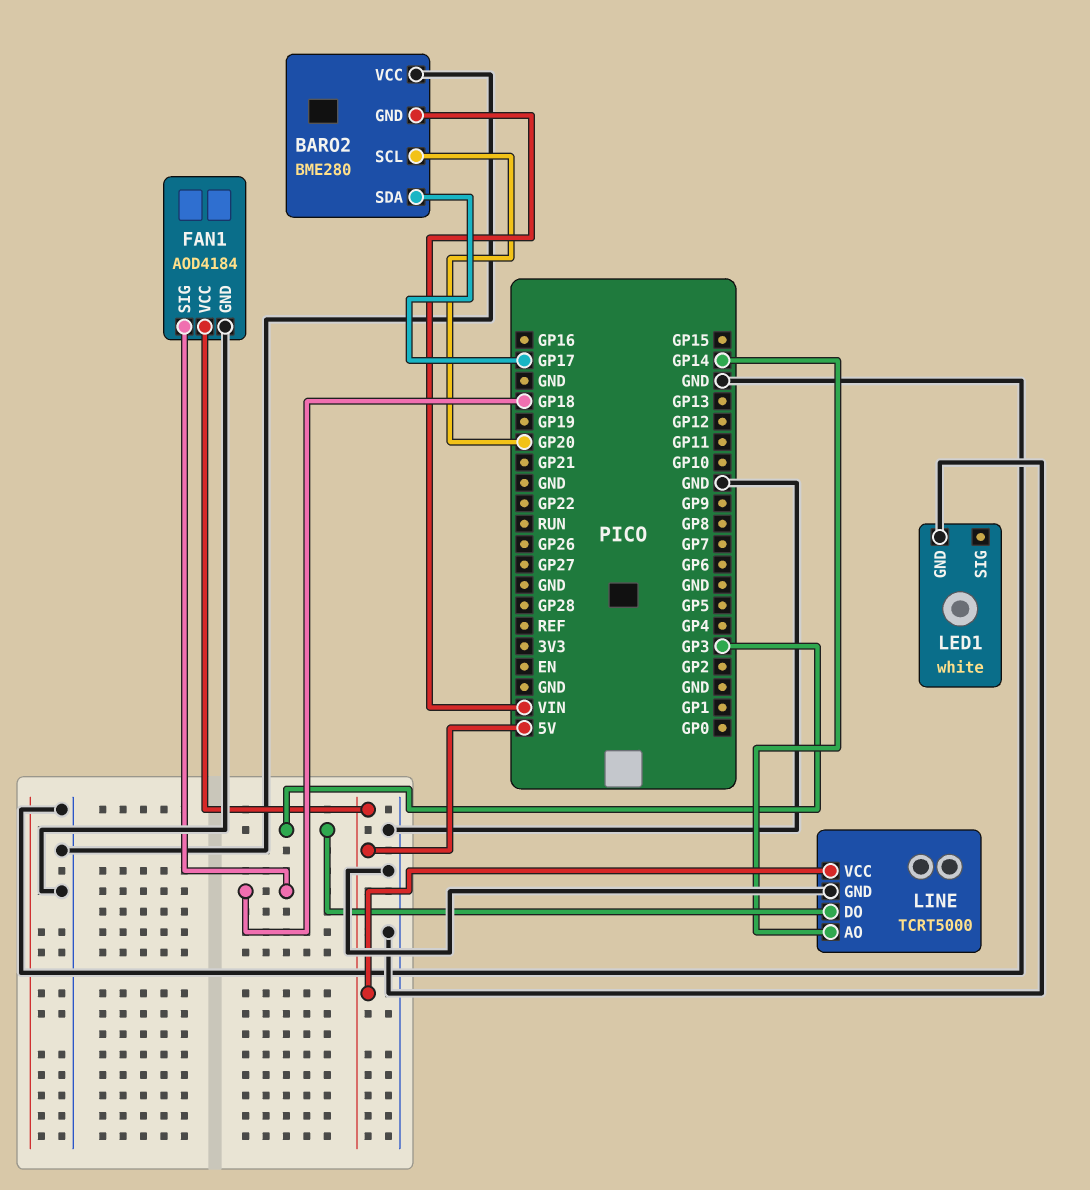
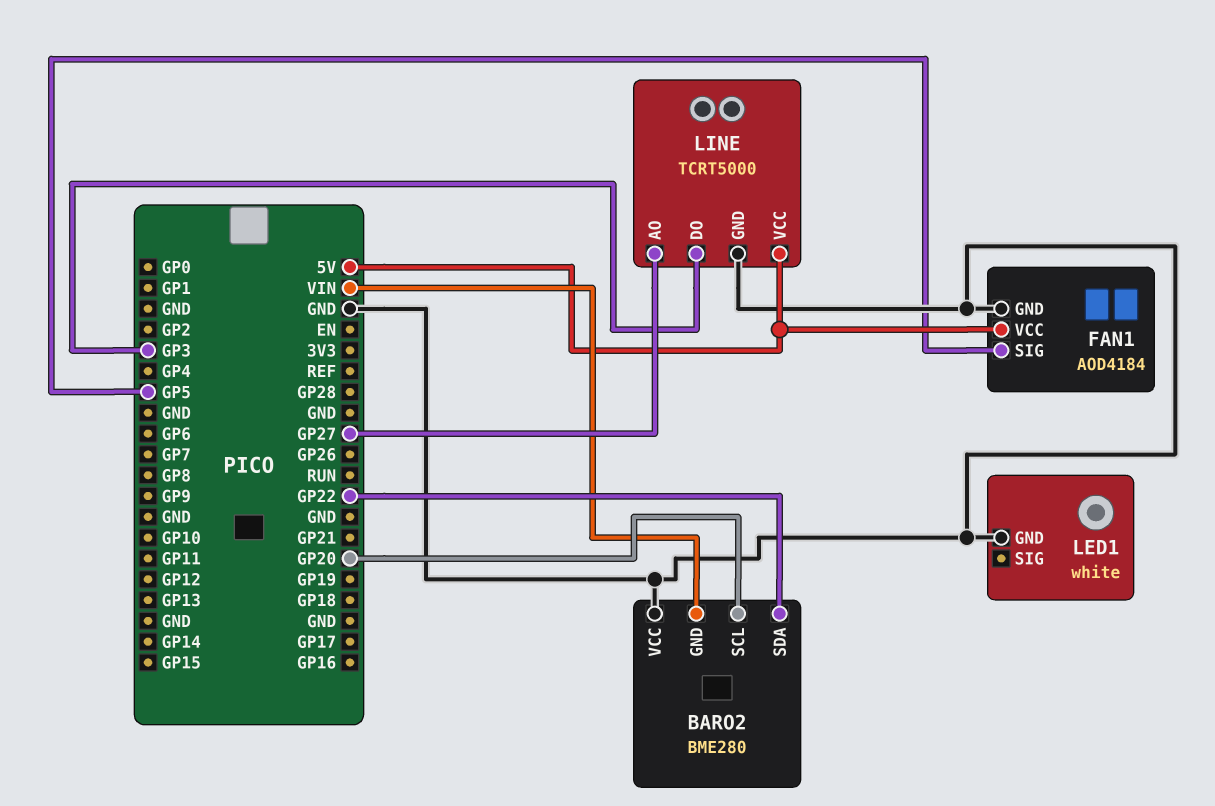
BARO2 pin SDA: GP17 -> GP22
FAN1 pin SIG: GP18 -> GP5
LINE pin AO: GP14 -> GP27

